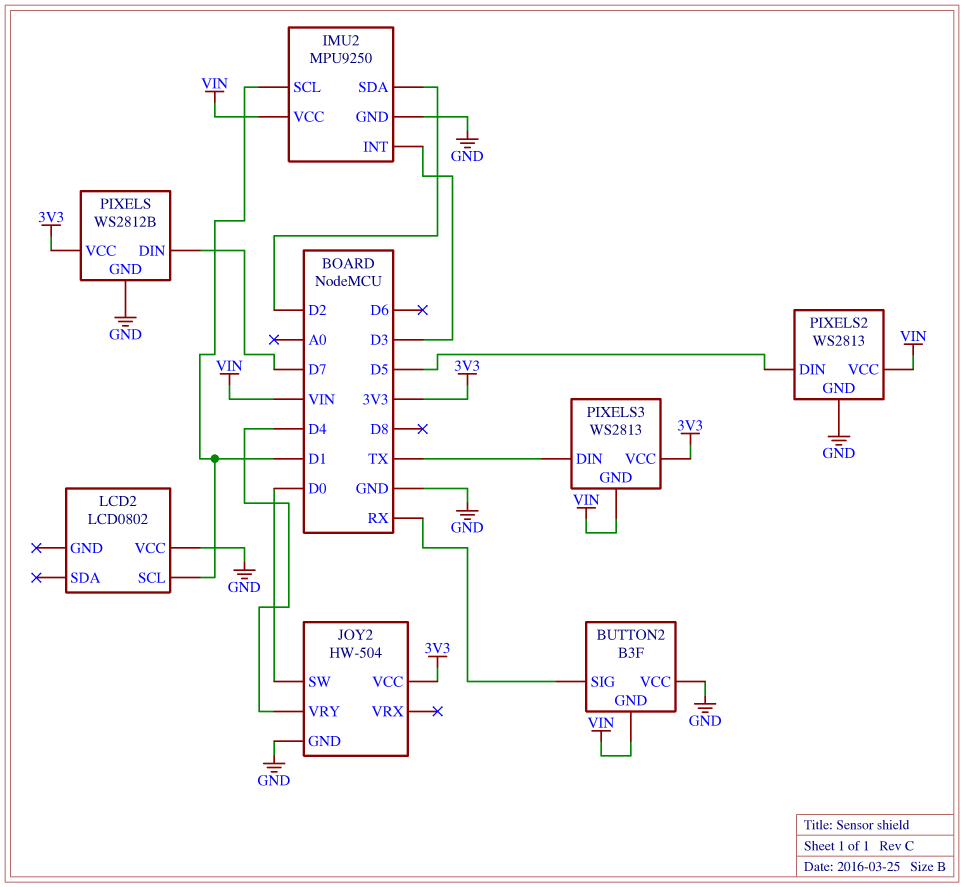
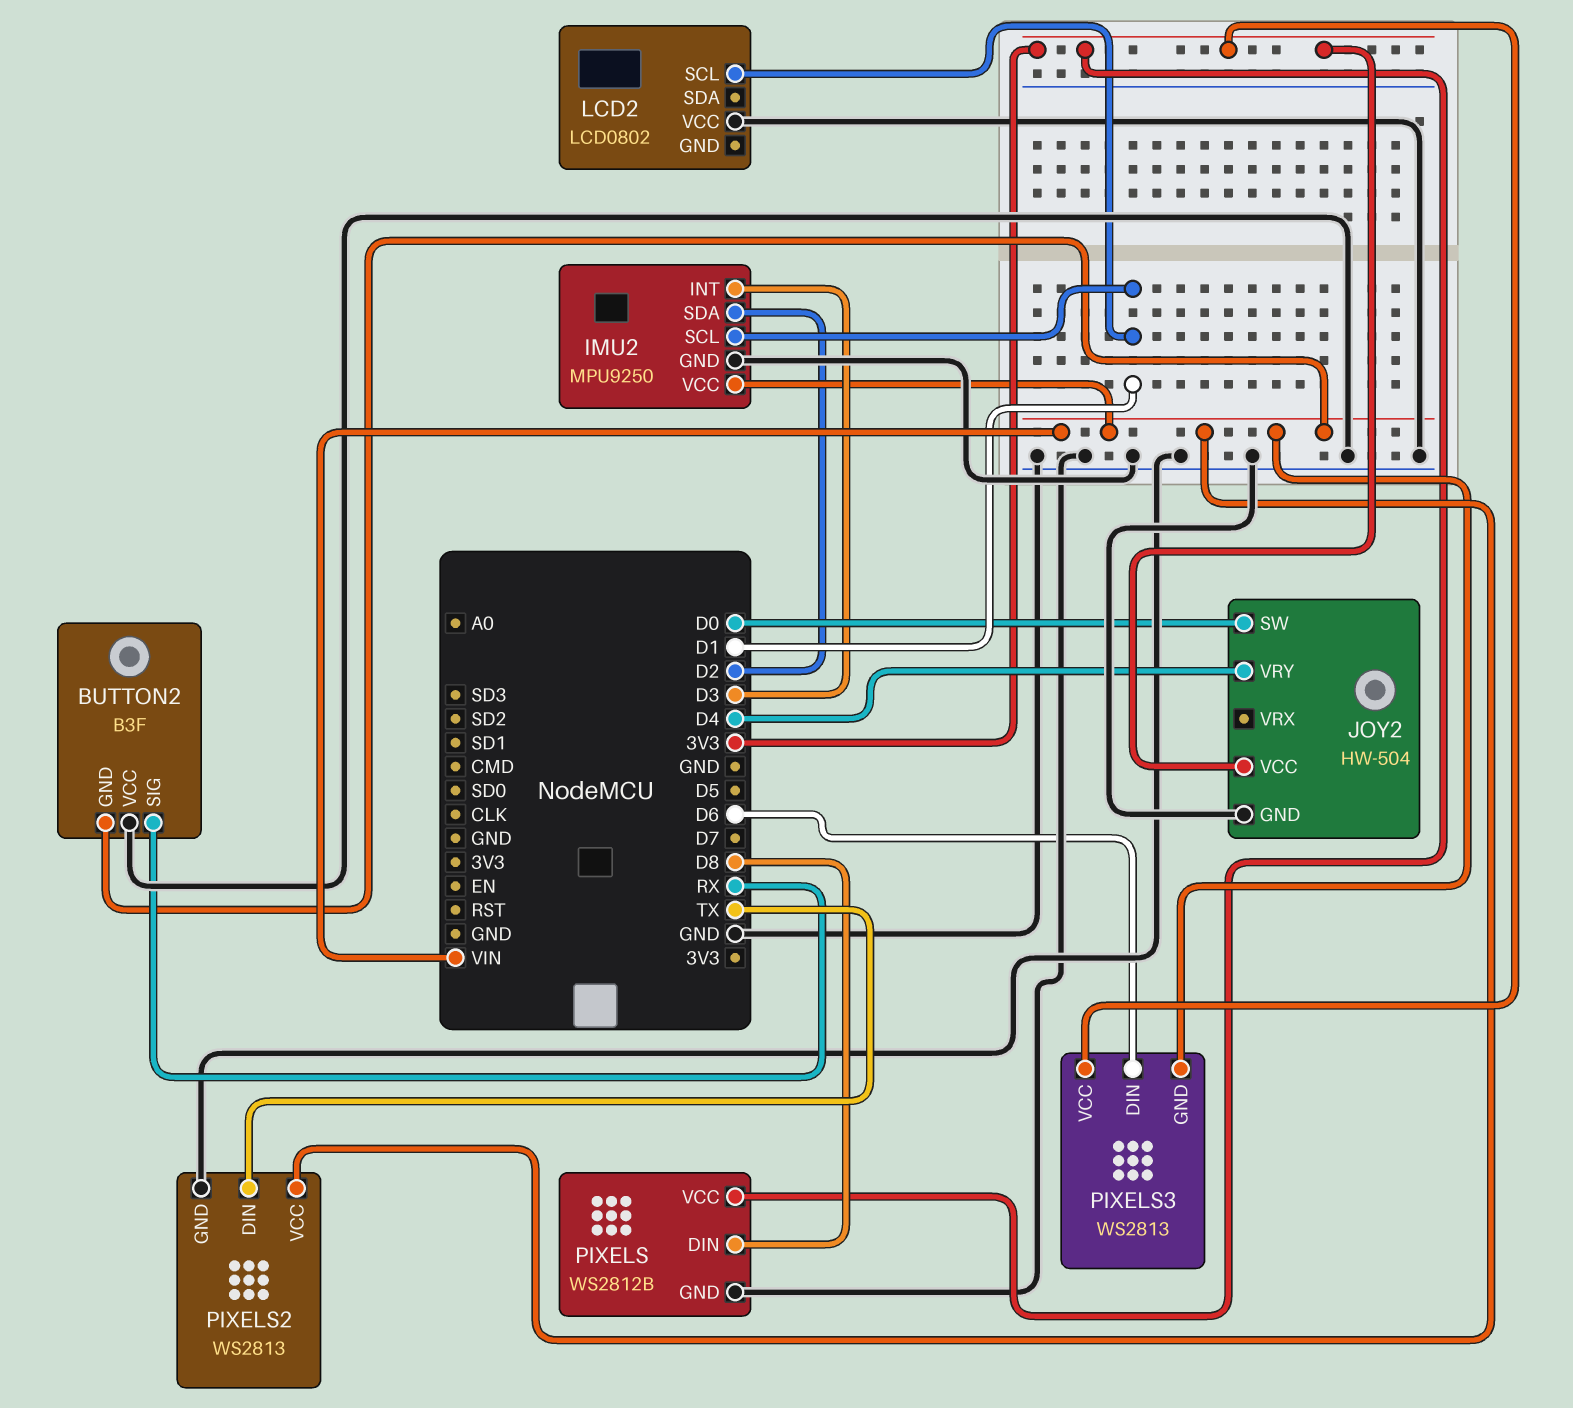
PIXELS pin DIN: D7 -> D8
PIXELS2 pin DIN: D5 -> TX
PIXELS3 pin DIN: TX -> D6

